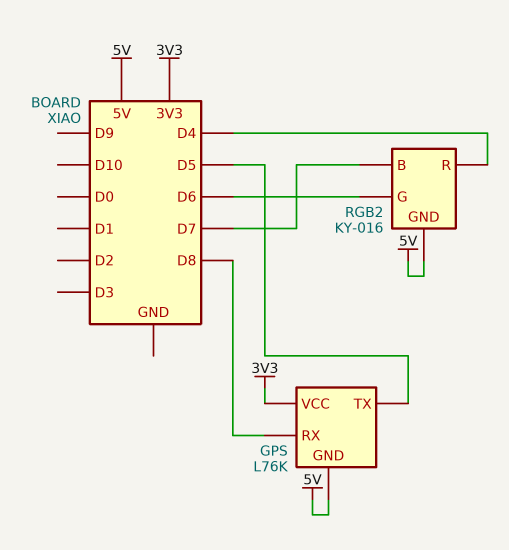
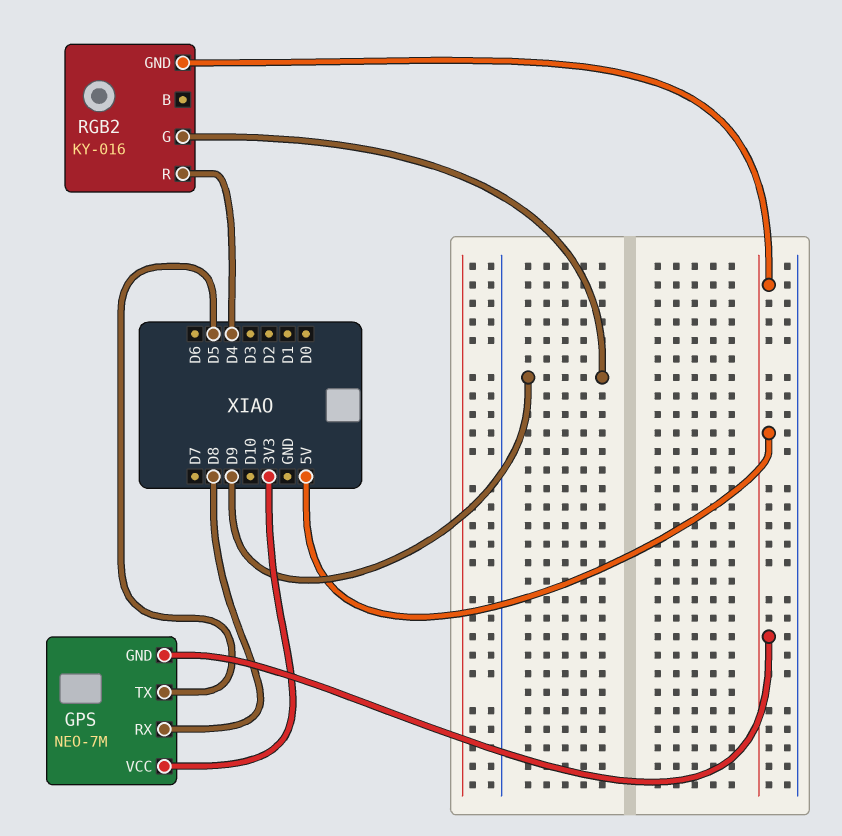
GPS: L76K -> NEO-7M
RGB2 pin B: D7 -> none
RGB2 pin G: D6 -> D9

